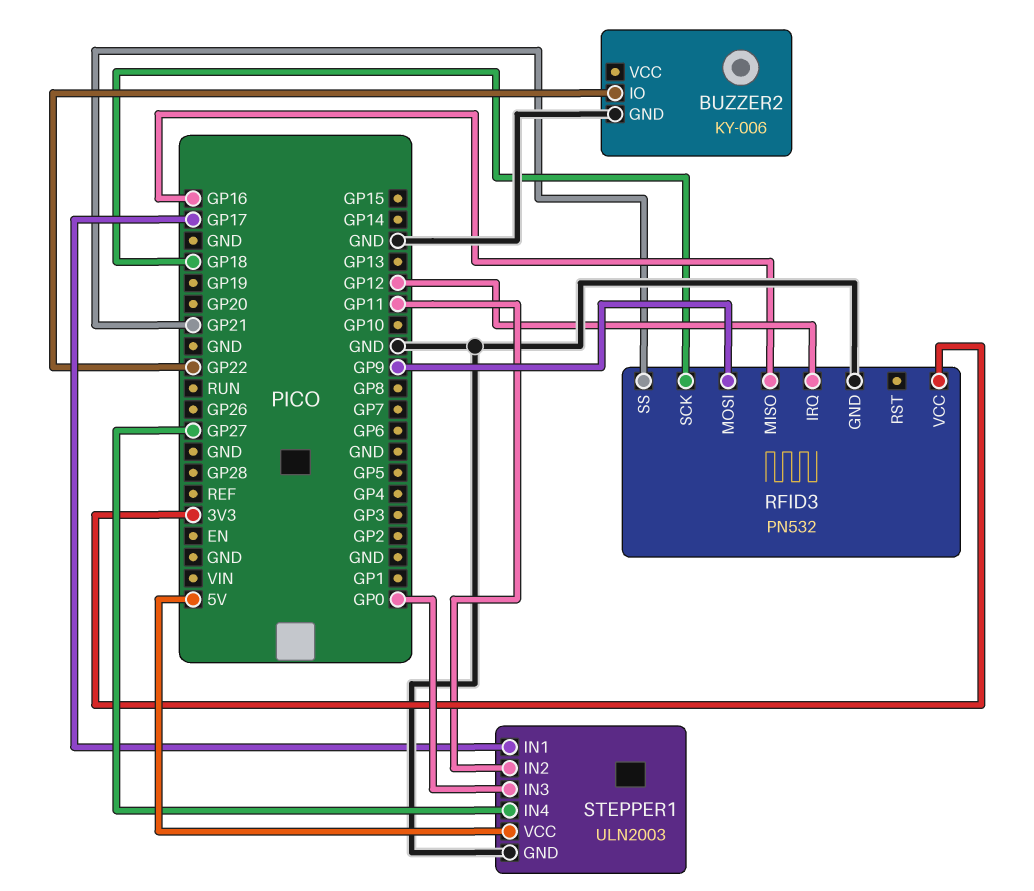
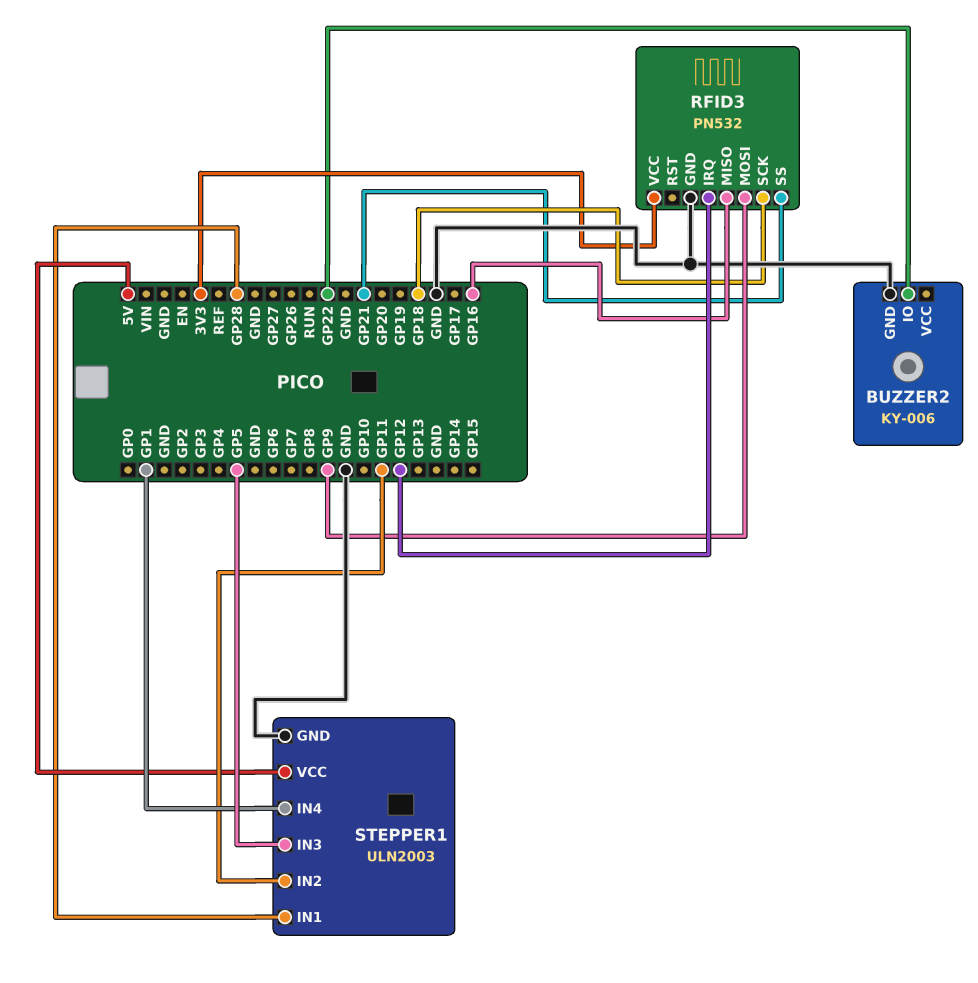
STEPPER1 pin IN1: GP17 -> GP28
STEPPER1 pin IN3: GP0 -> GP5
STEPPER1 pin IN4: GP27 -> GP1

